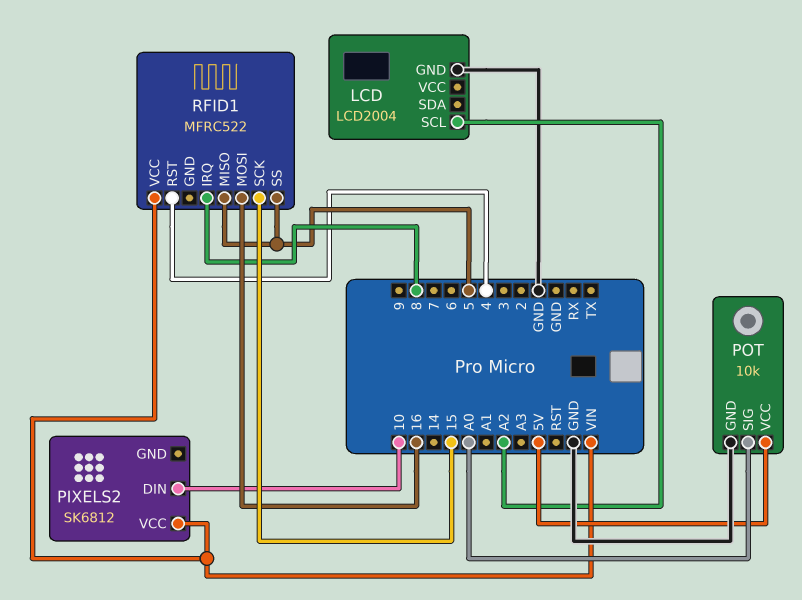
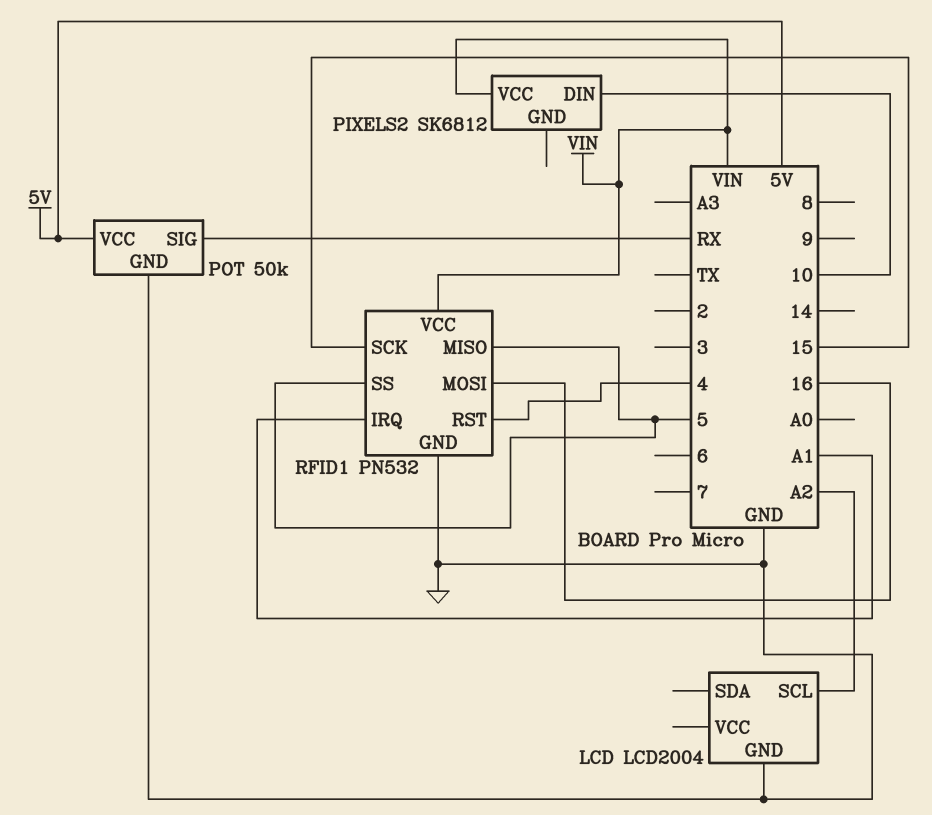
POT: 10k -> 50k
POT pin SIG: A0 -> RX
RFID1: MFRC522 -> PN532
RFID1 pin GND: none -> GND
RFID1 pin IRQ: 8 -> A1

